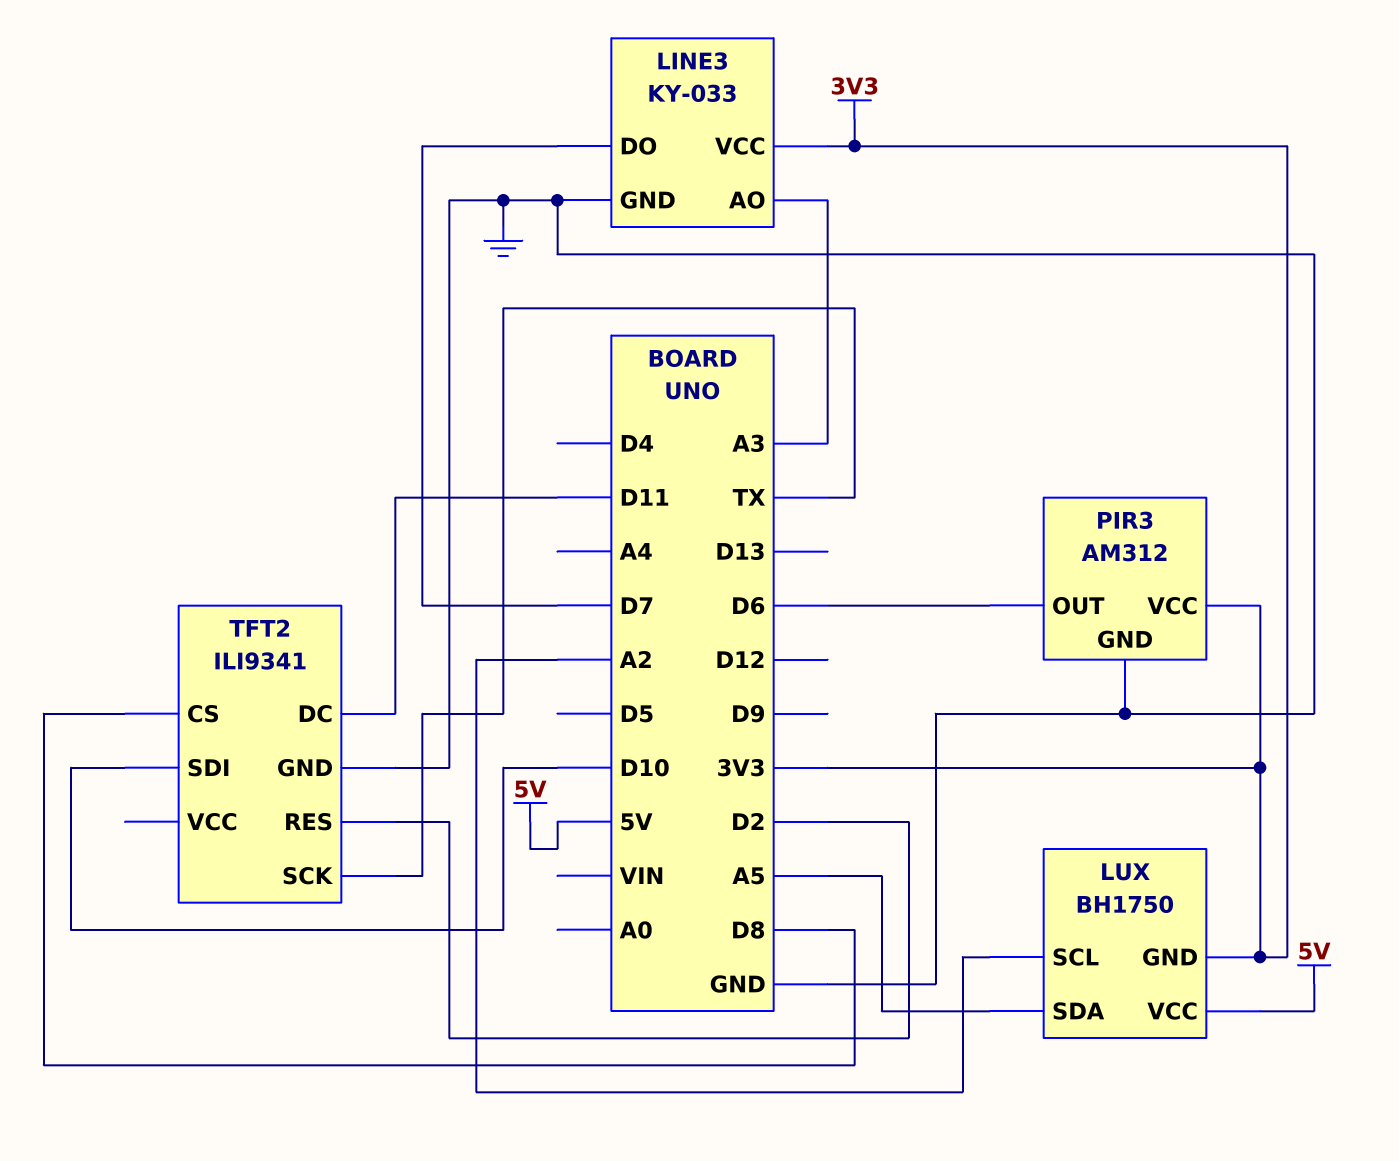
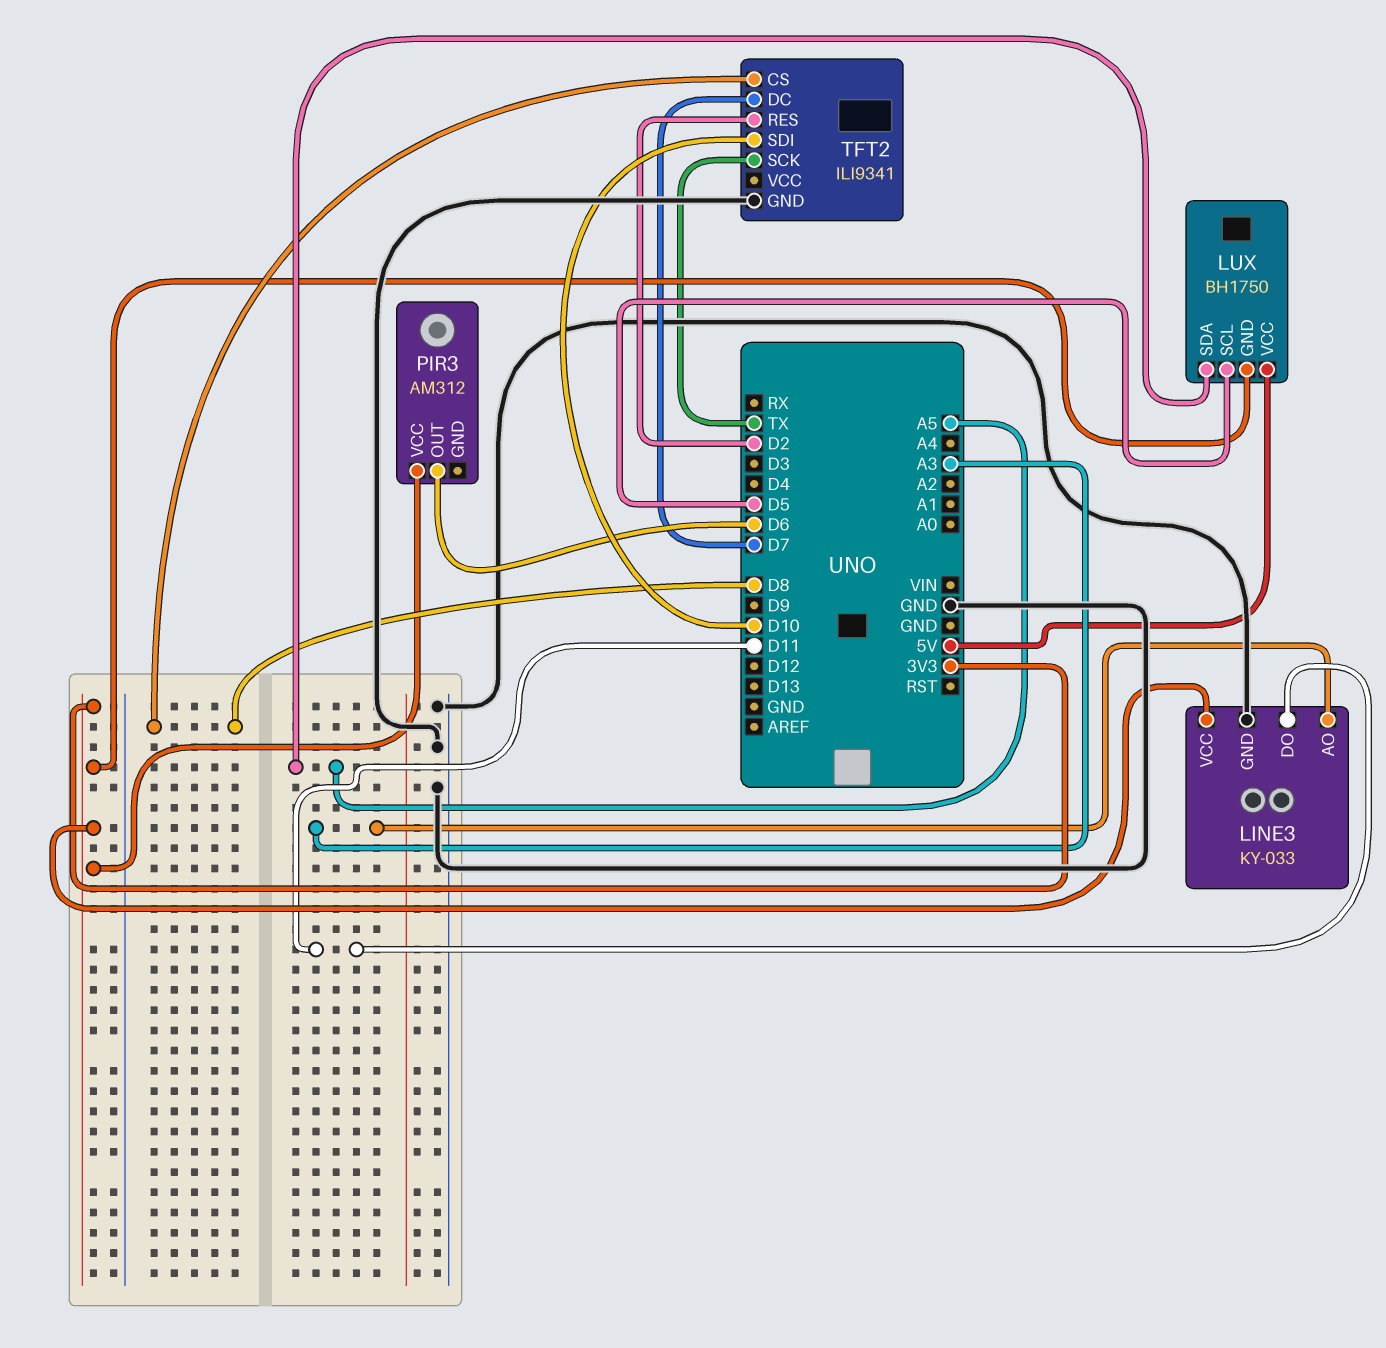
LINE3 pin DO: D7 -> D11
LUX pin SCL: A2 -> D5
PIR3 pin GND: GND -> none
TFT2 pin DC: D11 -> D7

